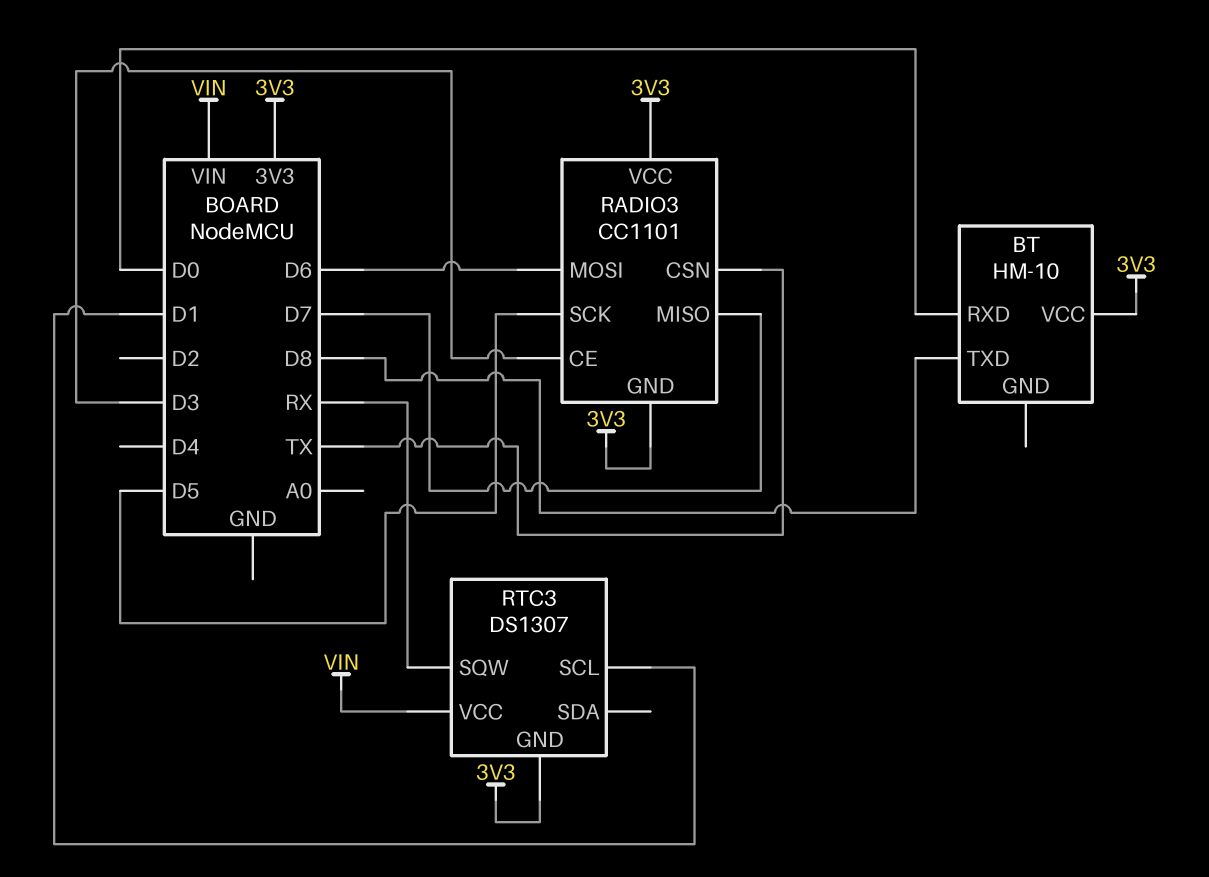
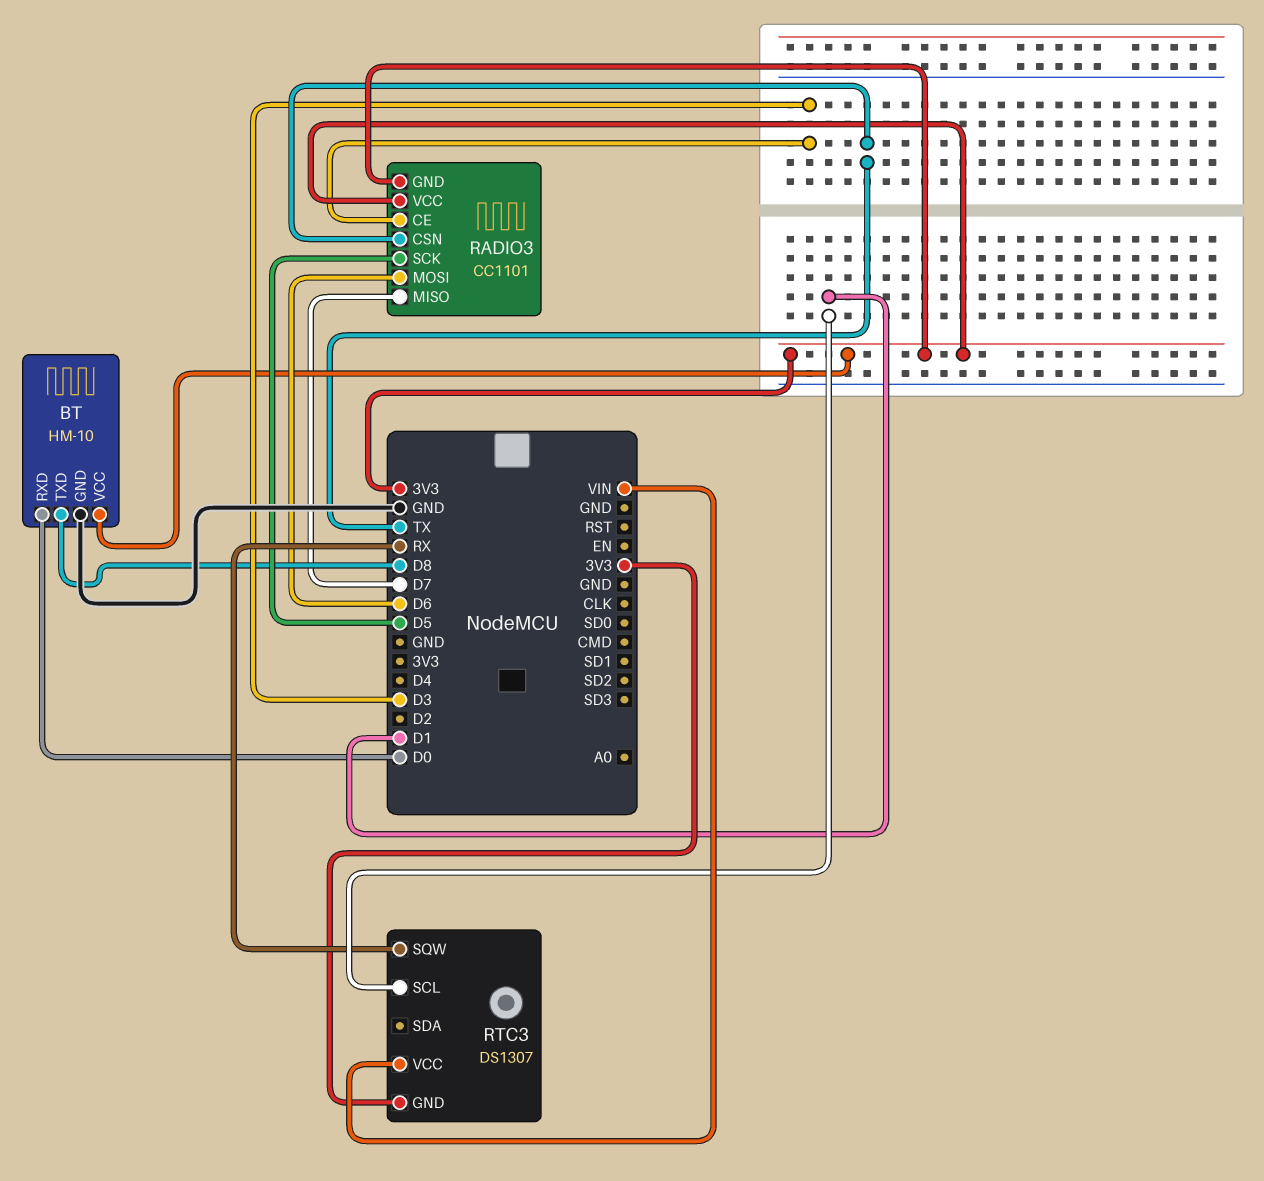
BT pin GND: none -> GND

